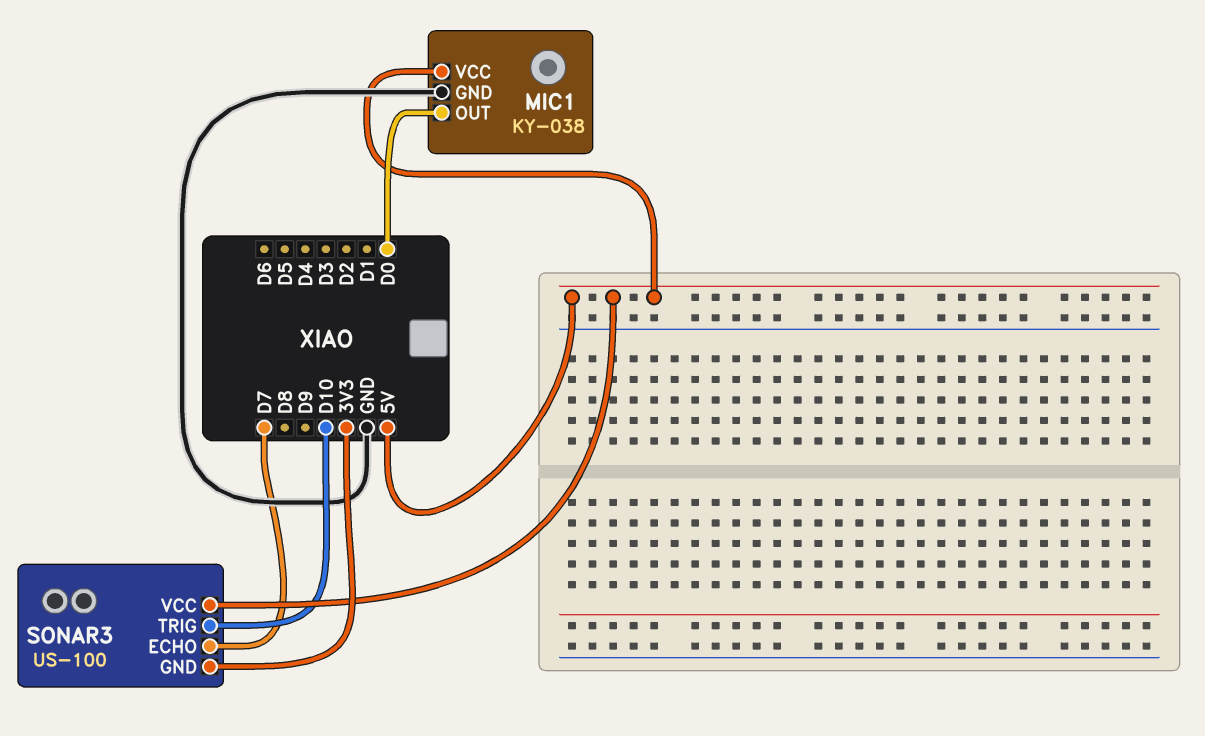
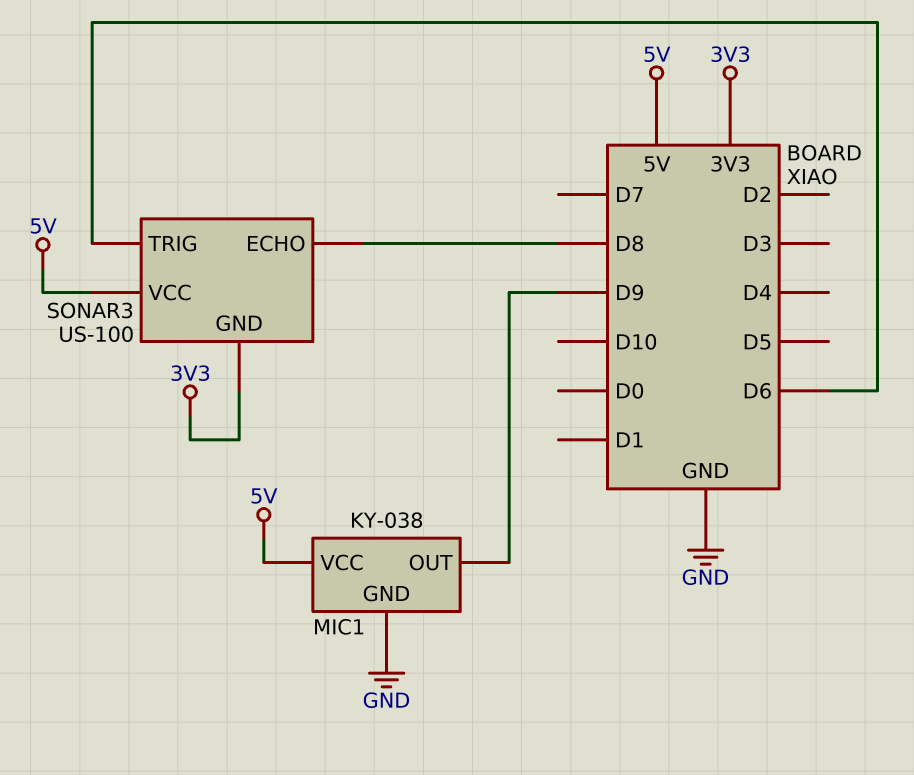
MIC1 pin OUT: D0 -> D9
SONAR3 pin ECHO: D7 -> D8
SONAR3 pin TRIG: D10 -> D6

